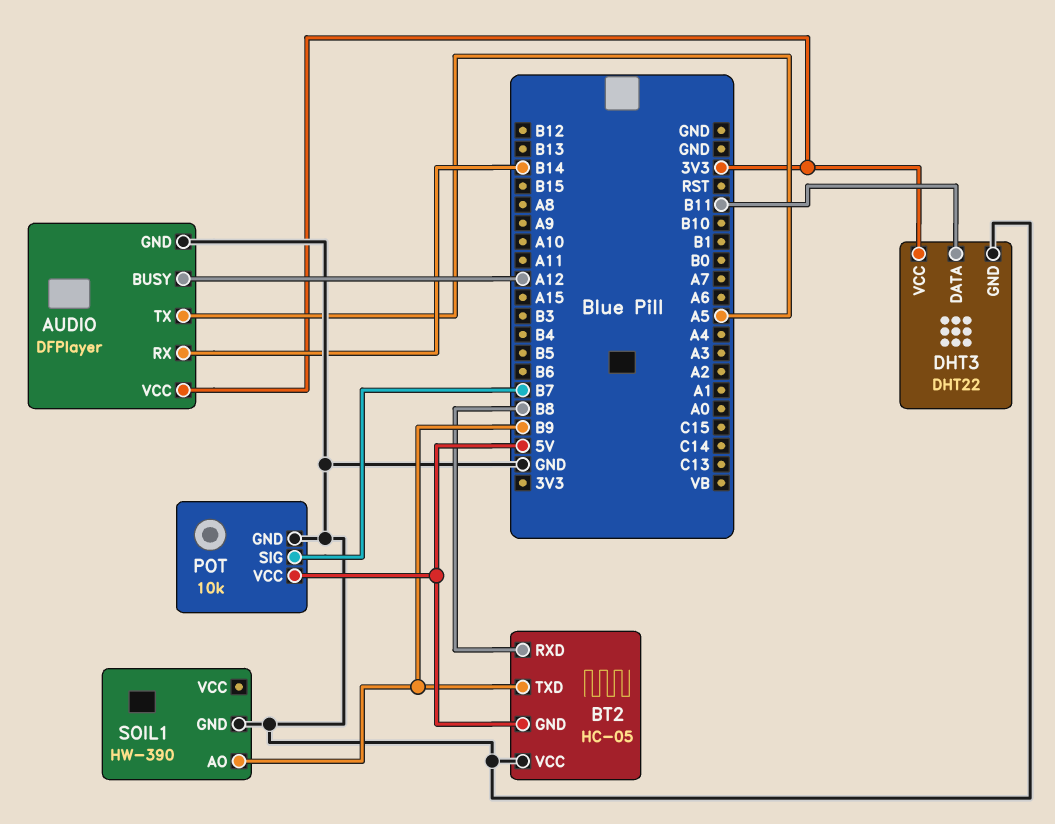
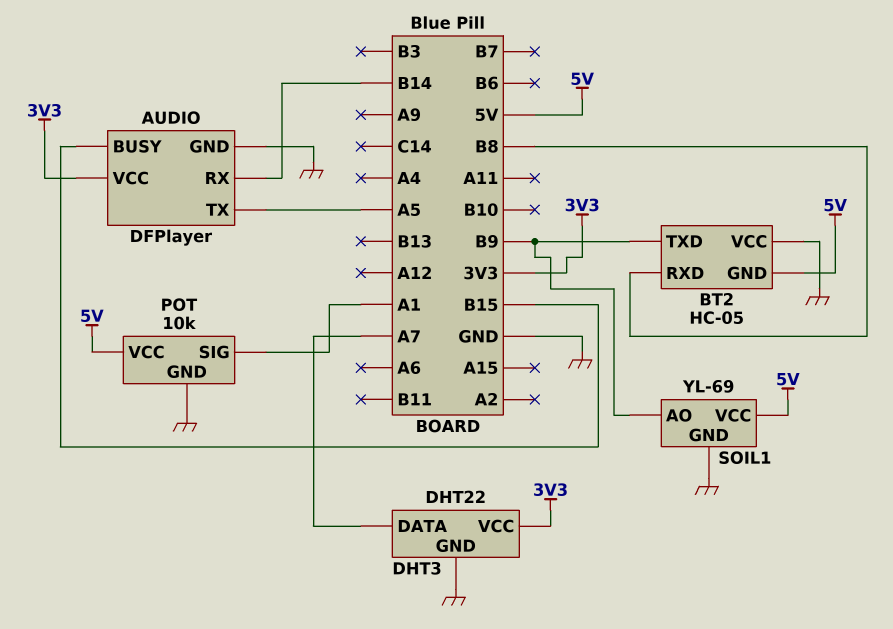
AUDIO pin BUSY: A12 -> B15
DHT3 pin DATA: B11 -> A7
POT pin SIG: B7 -> A1
SOIL1: HW-390 -> YL-69
SOIL1 pin VCC: none -> 5V

